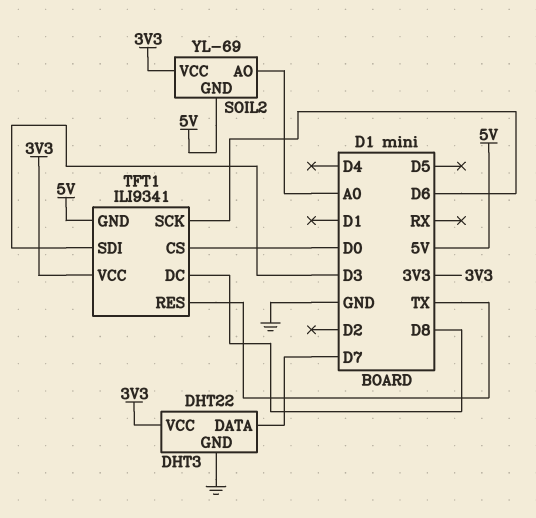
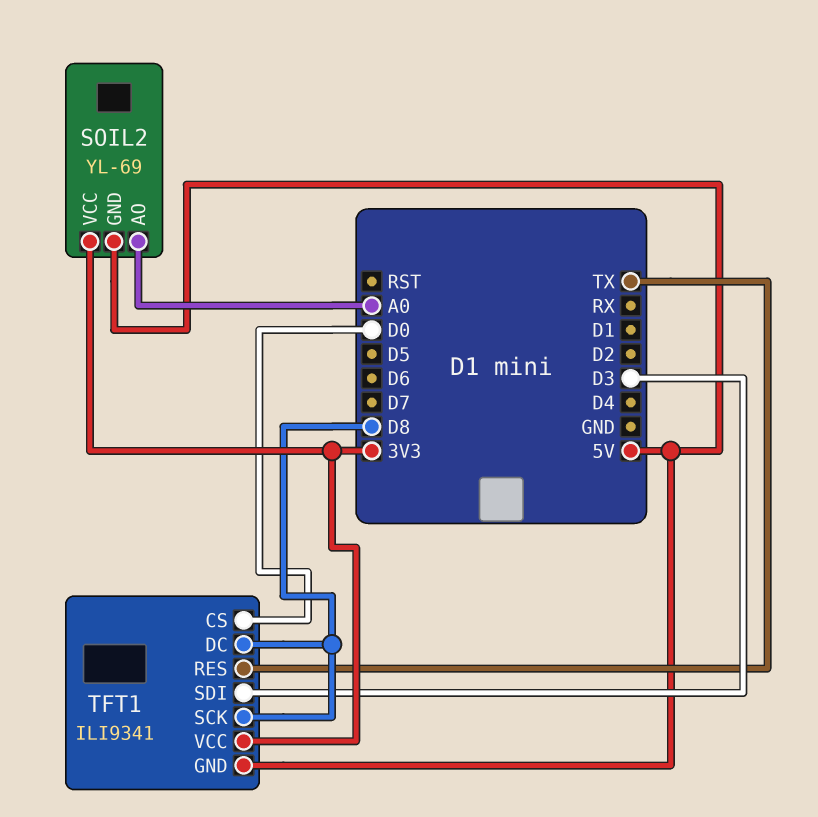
DHT3: DHT22 -> none
DHT3 pin DATA: D7 -> none
DHT3 pin GND: GND -> none
DHT3 pin VCC: 3V3 -> none
TFT1 pin SCK: D6 -> D8

